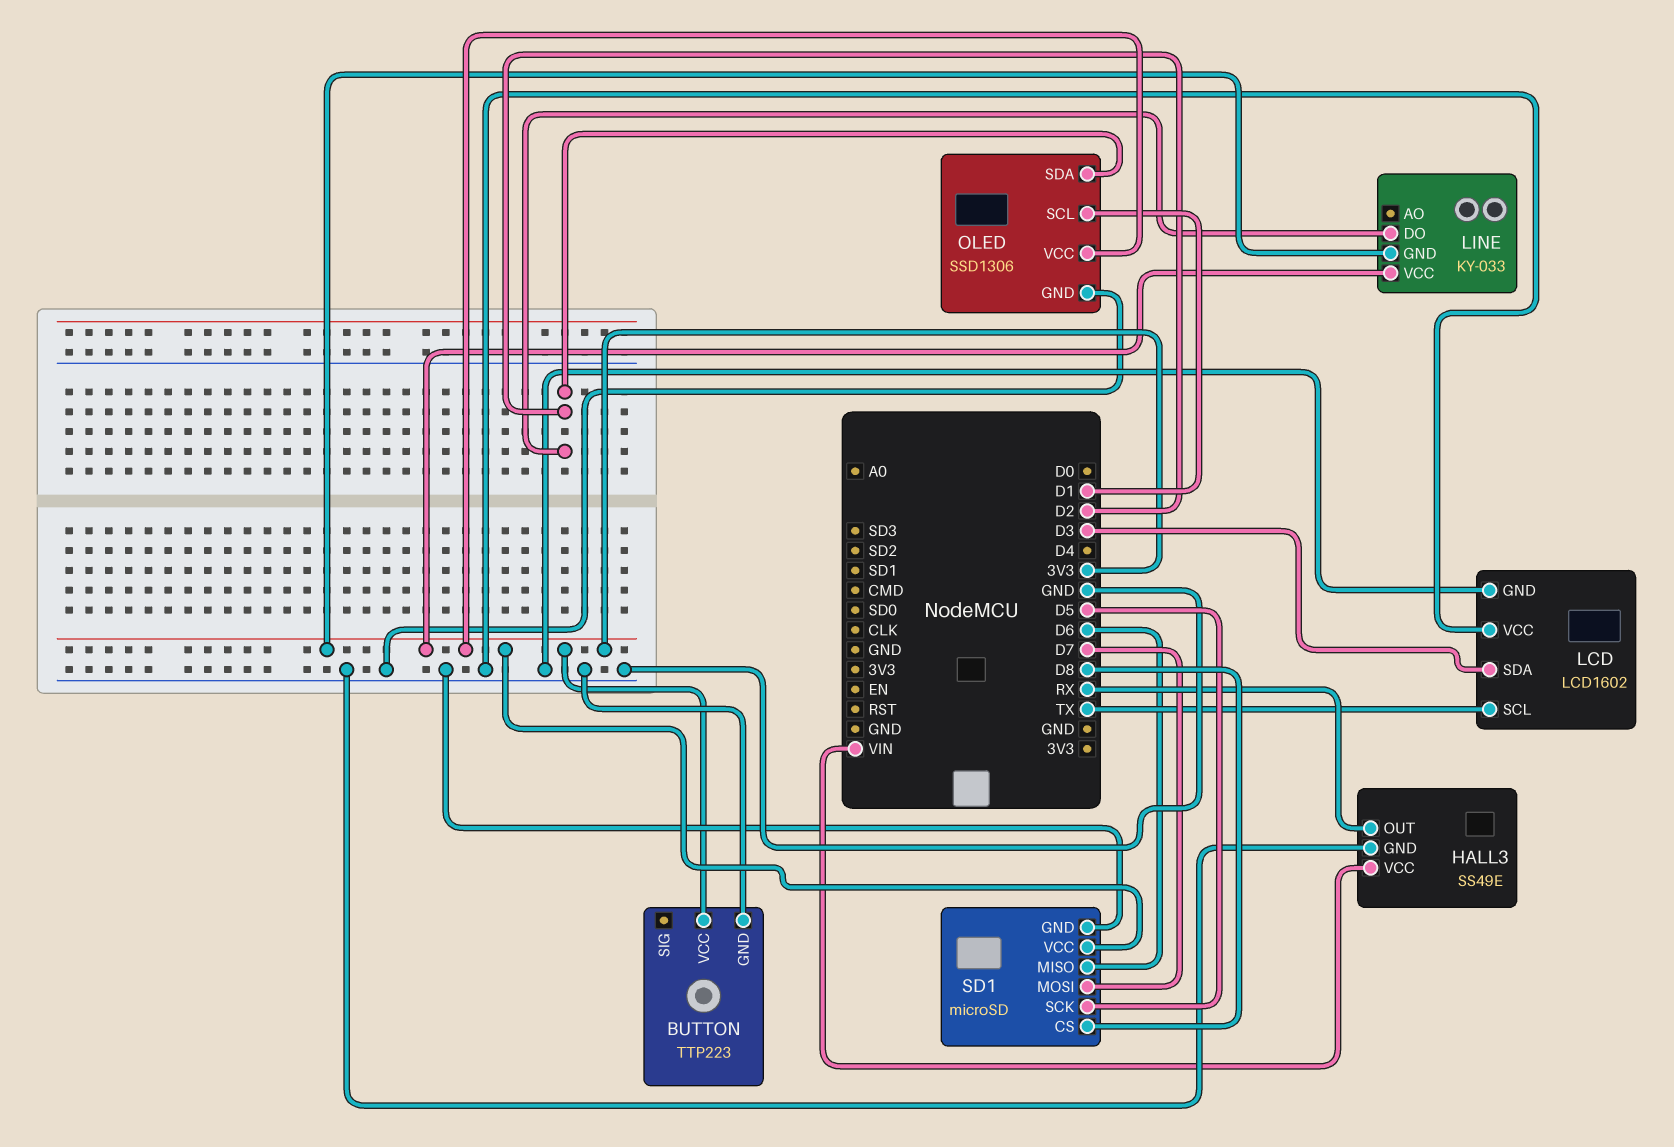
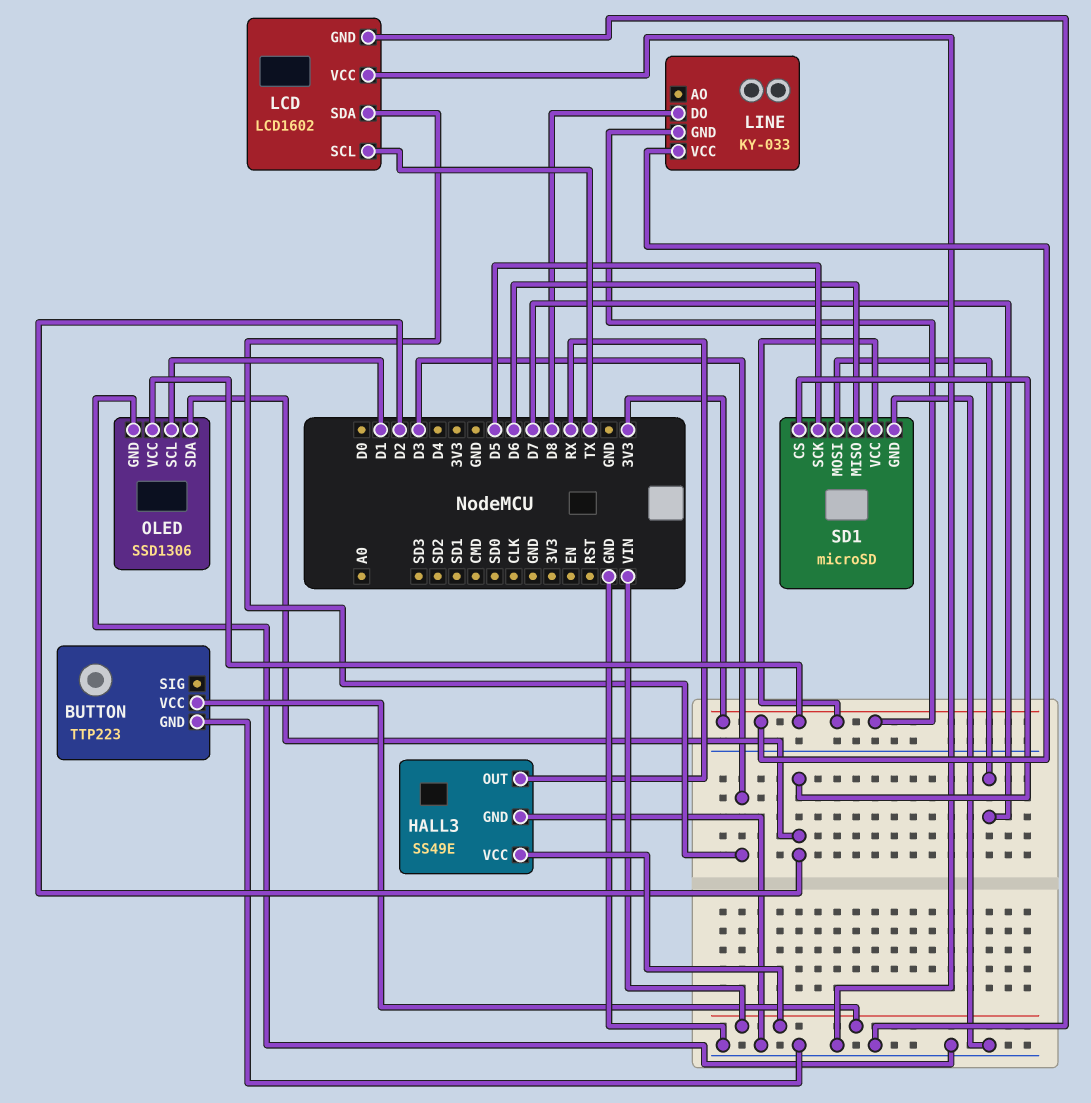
BUTTON pin VCC: 3V3 -> VIN
LINE pin DO: D2 -> D8
SD1 pin CS: D8 -> D2

